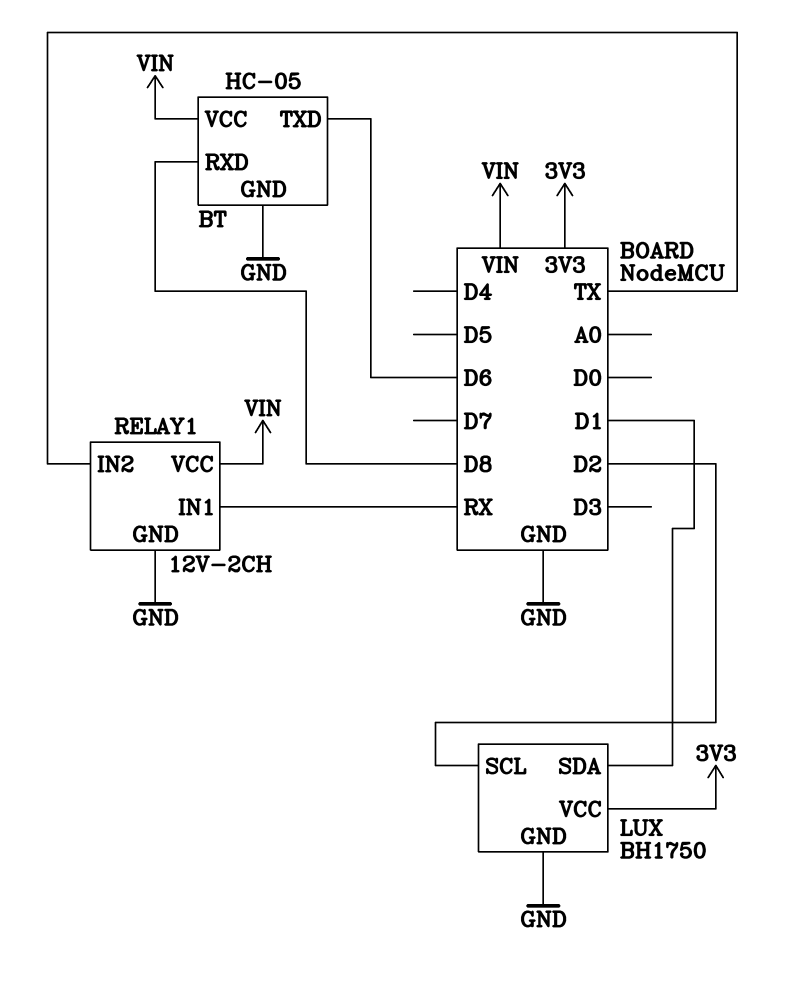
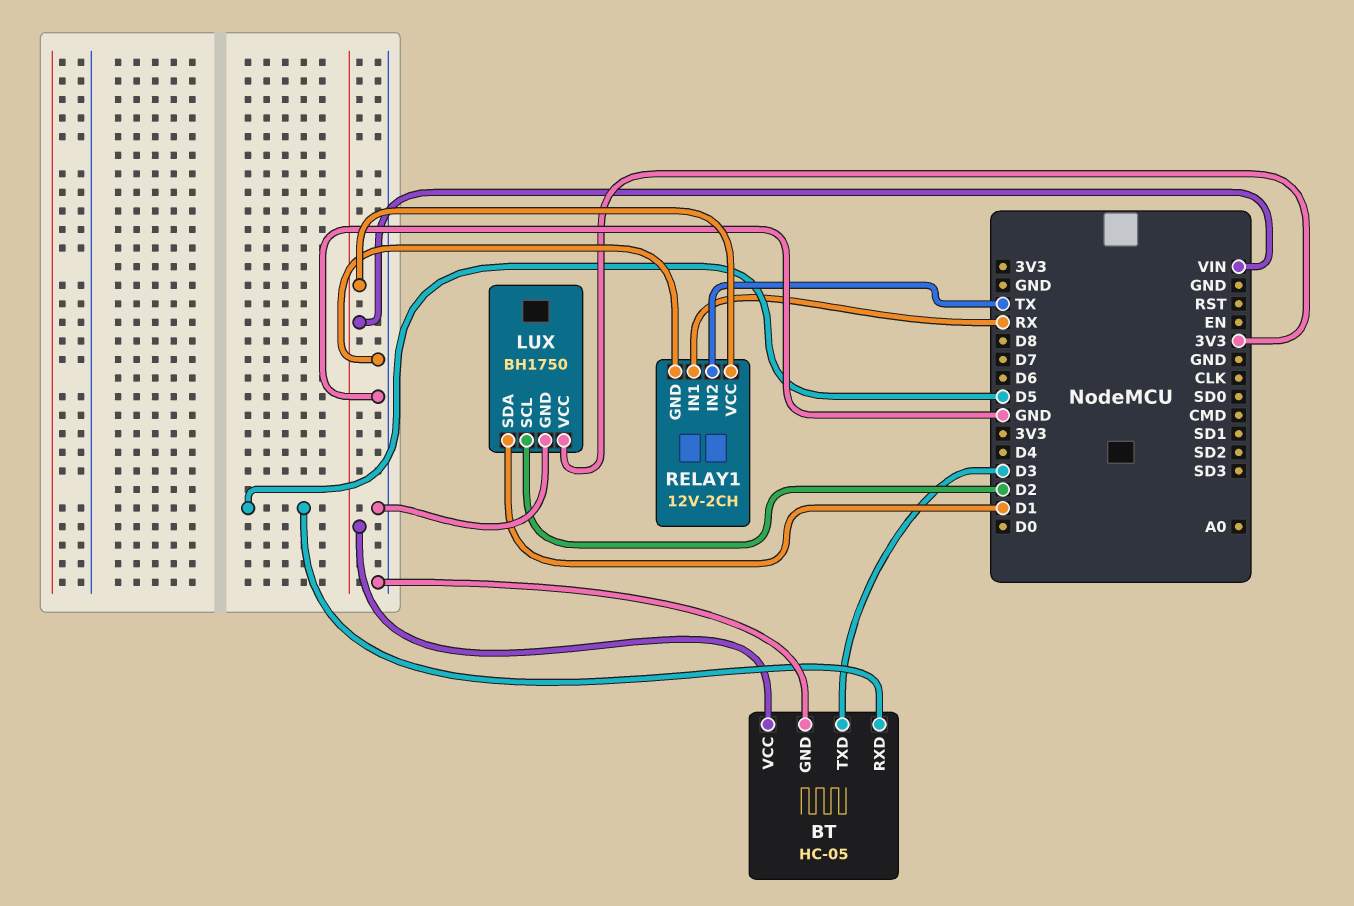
BT pin RXD: D8 -> D5
BT pin TXD: D6 -> D3

